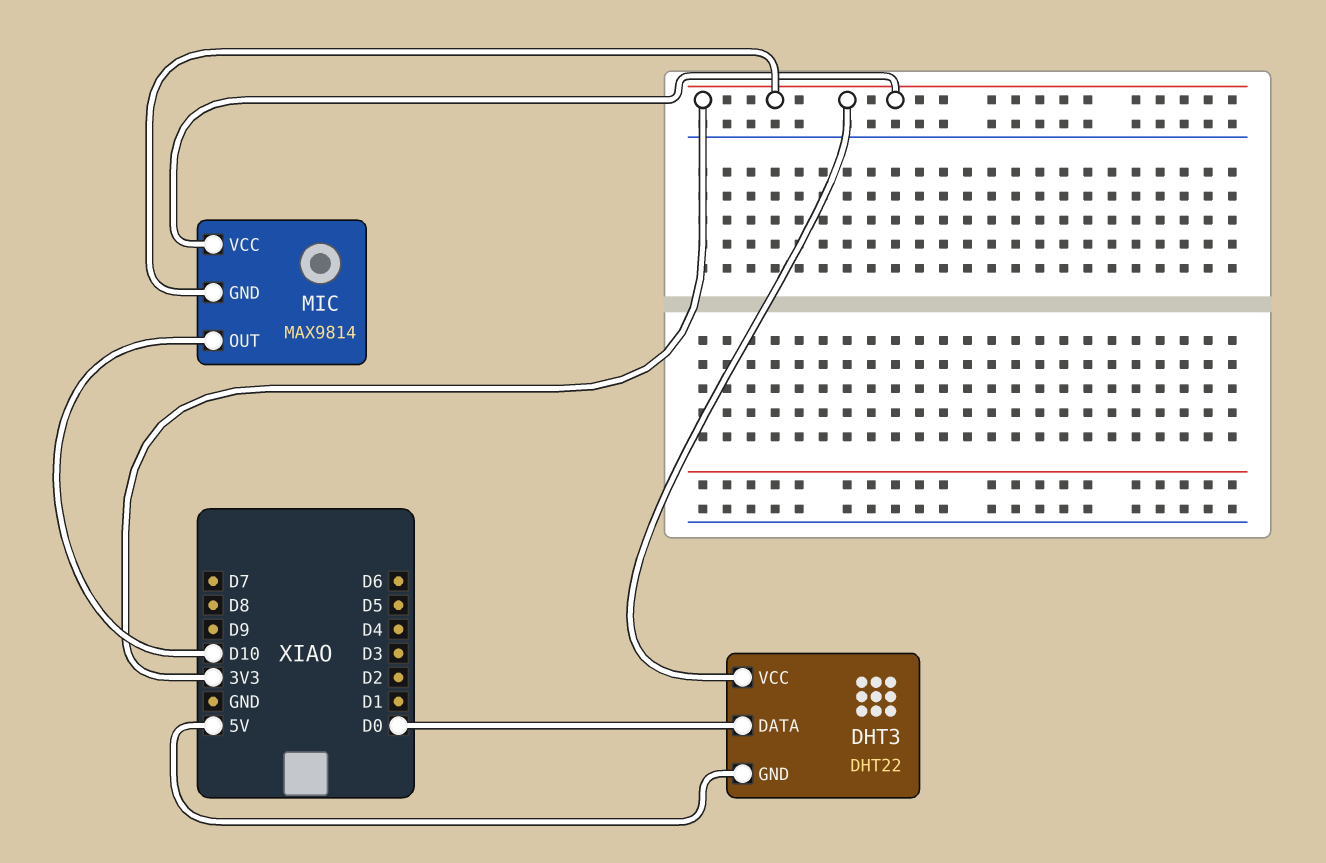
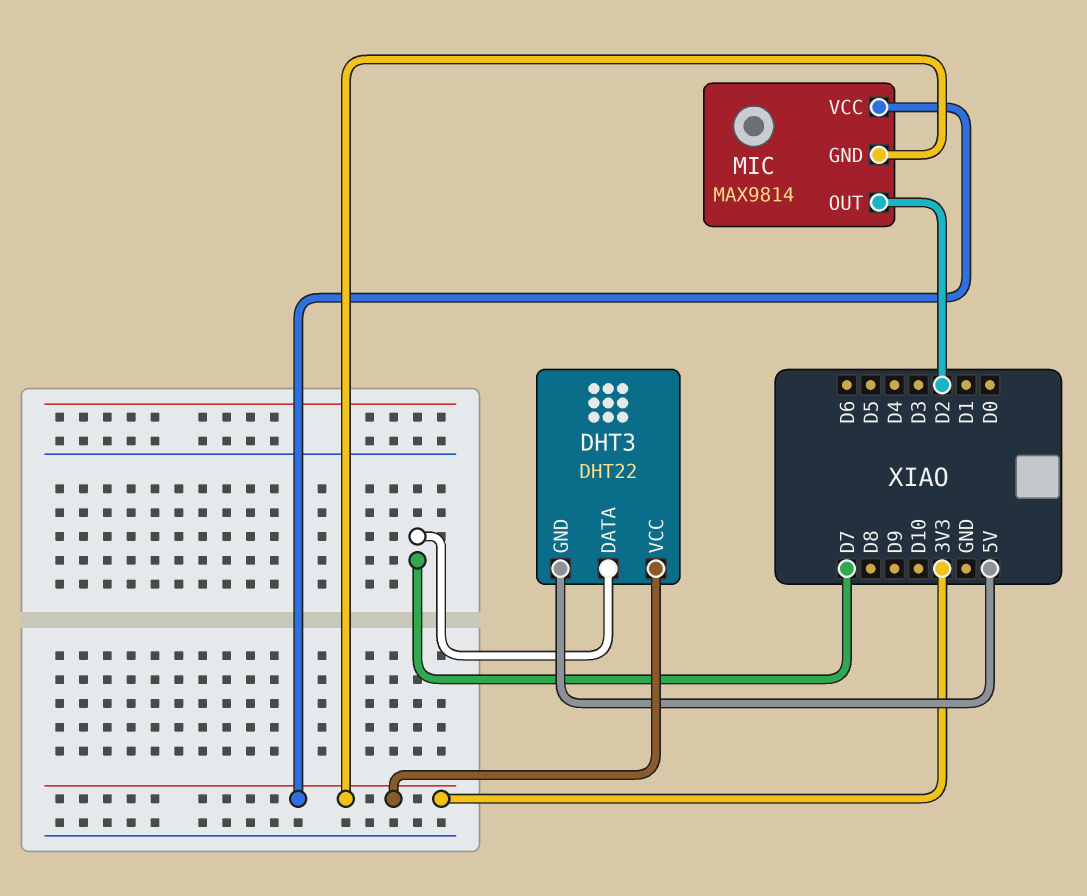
DHT3 pin DATA: D0 -> D7
MIC pin OUT: D10 -> D2

